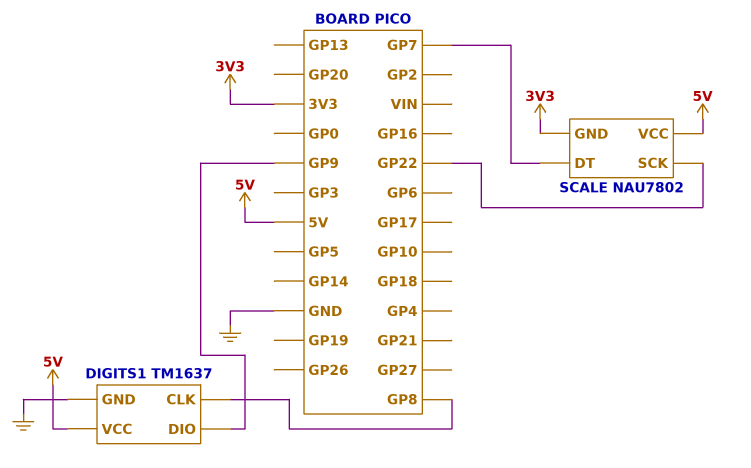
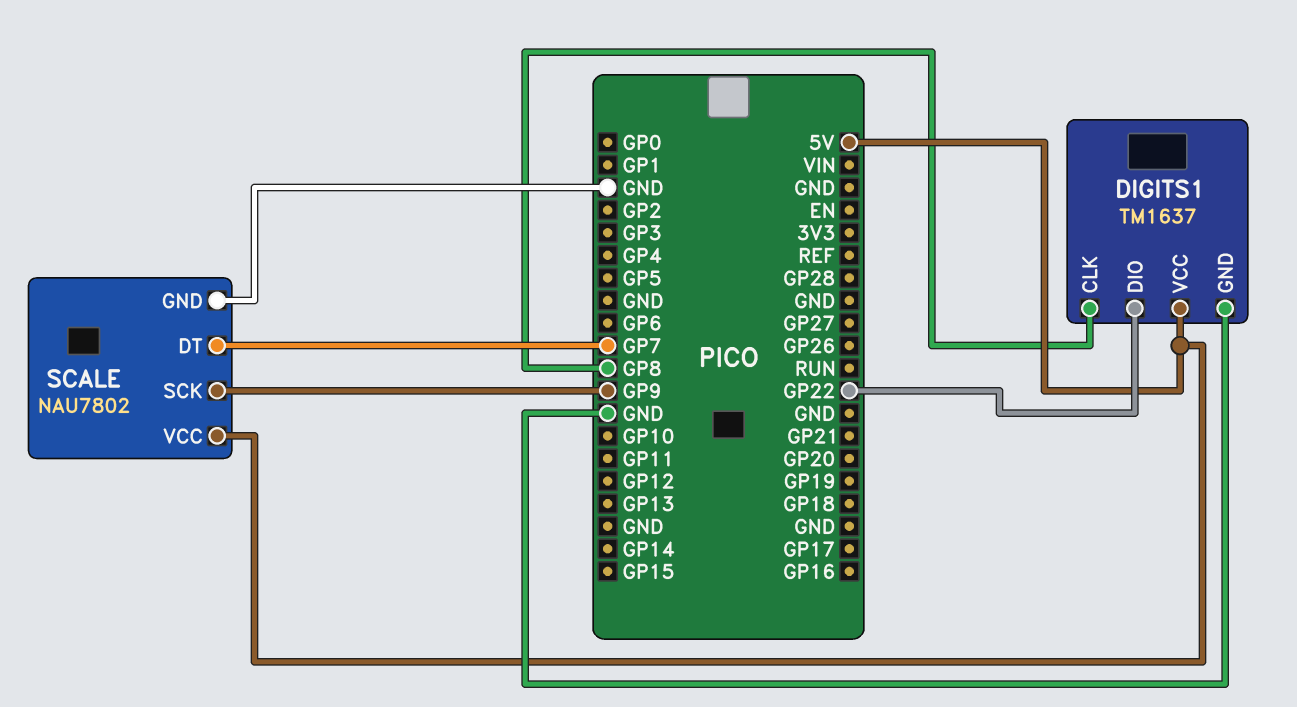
DIGITS1 pin DIO: GP9 -> GP22
SCALE pin GND: 3V3 -> GND
SCALE pin SCK: GP22 -> GP9

